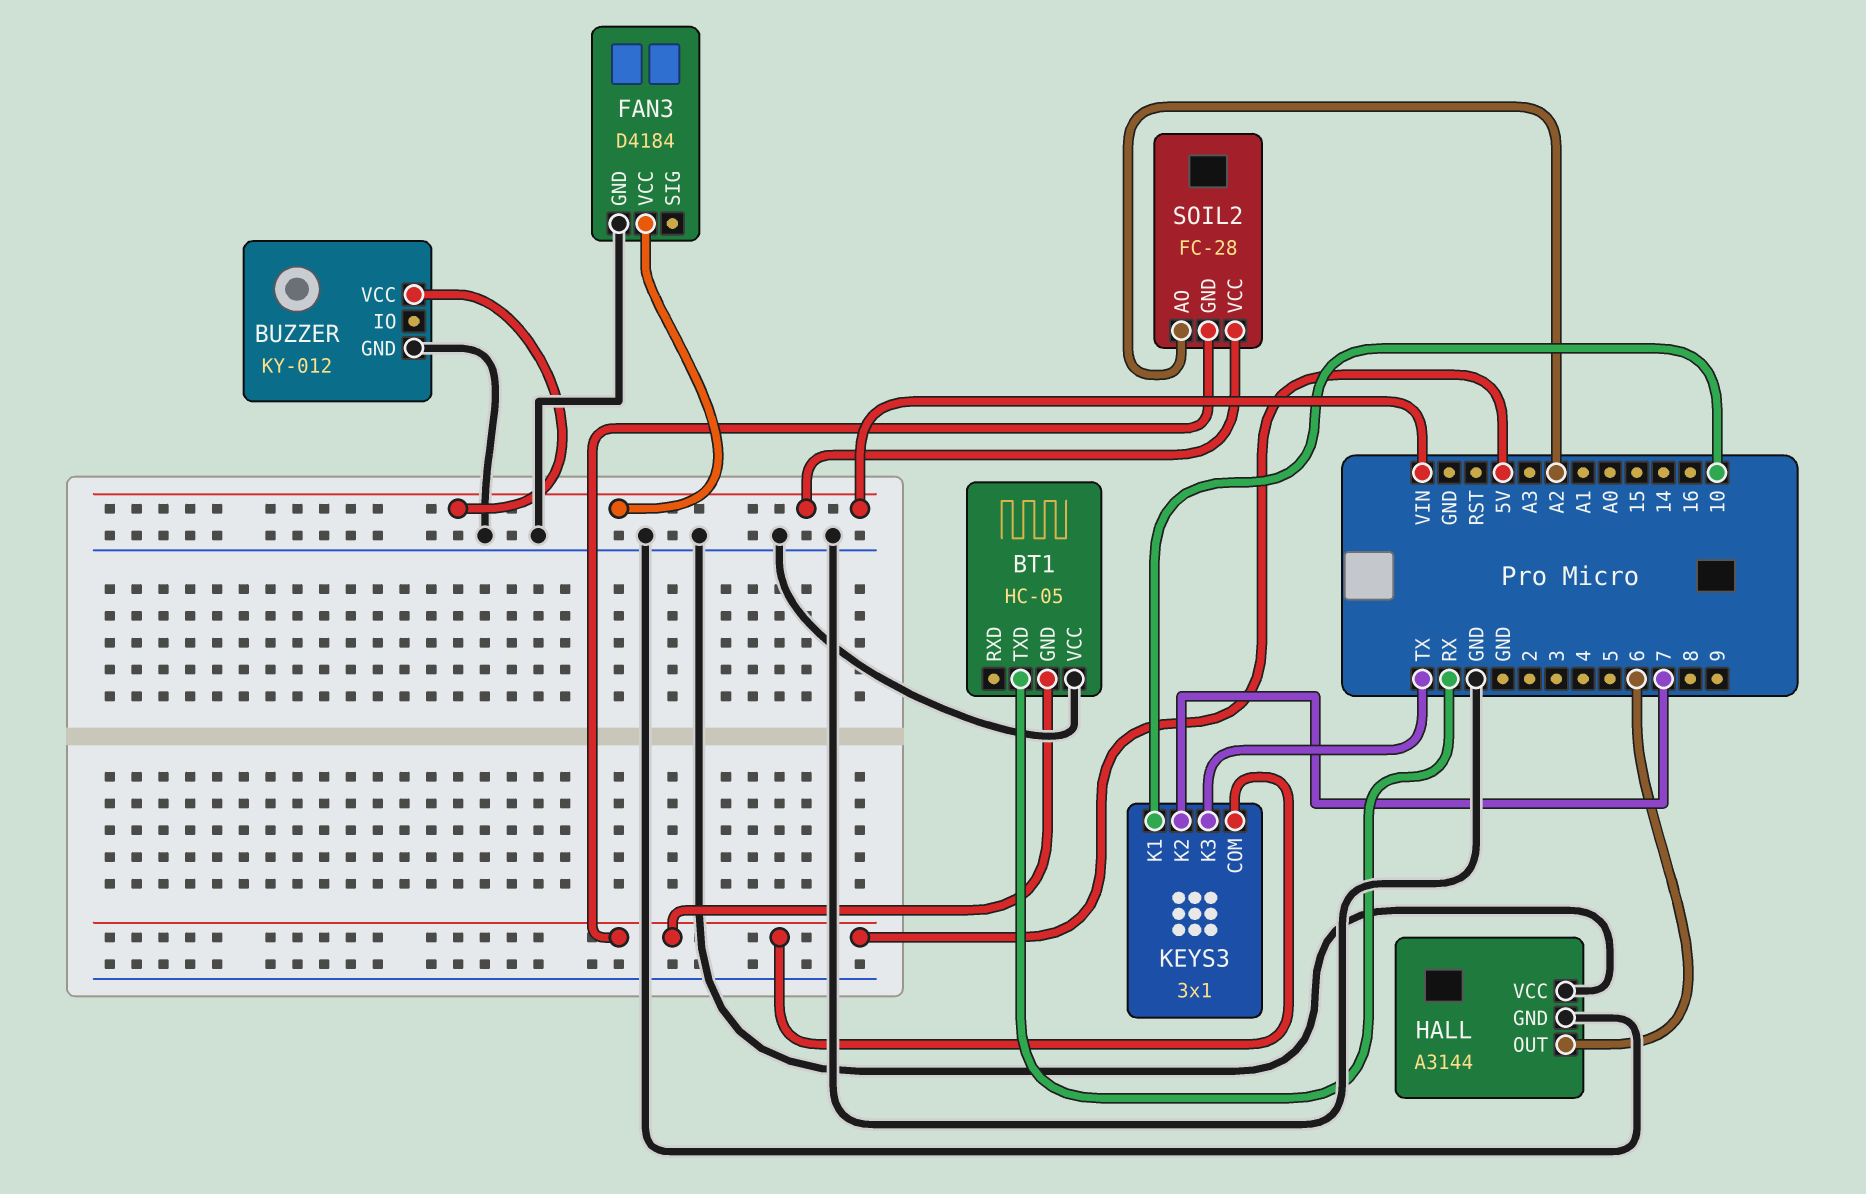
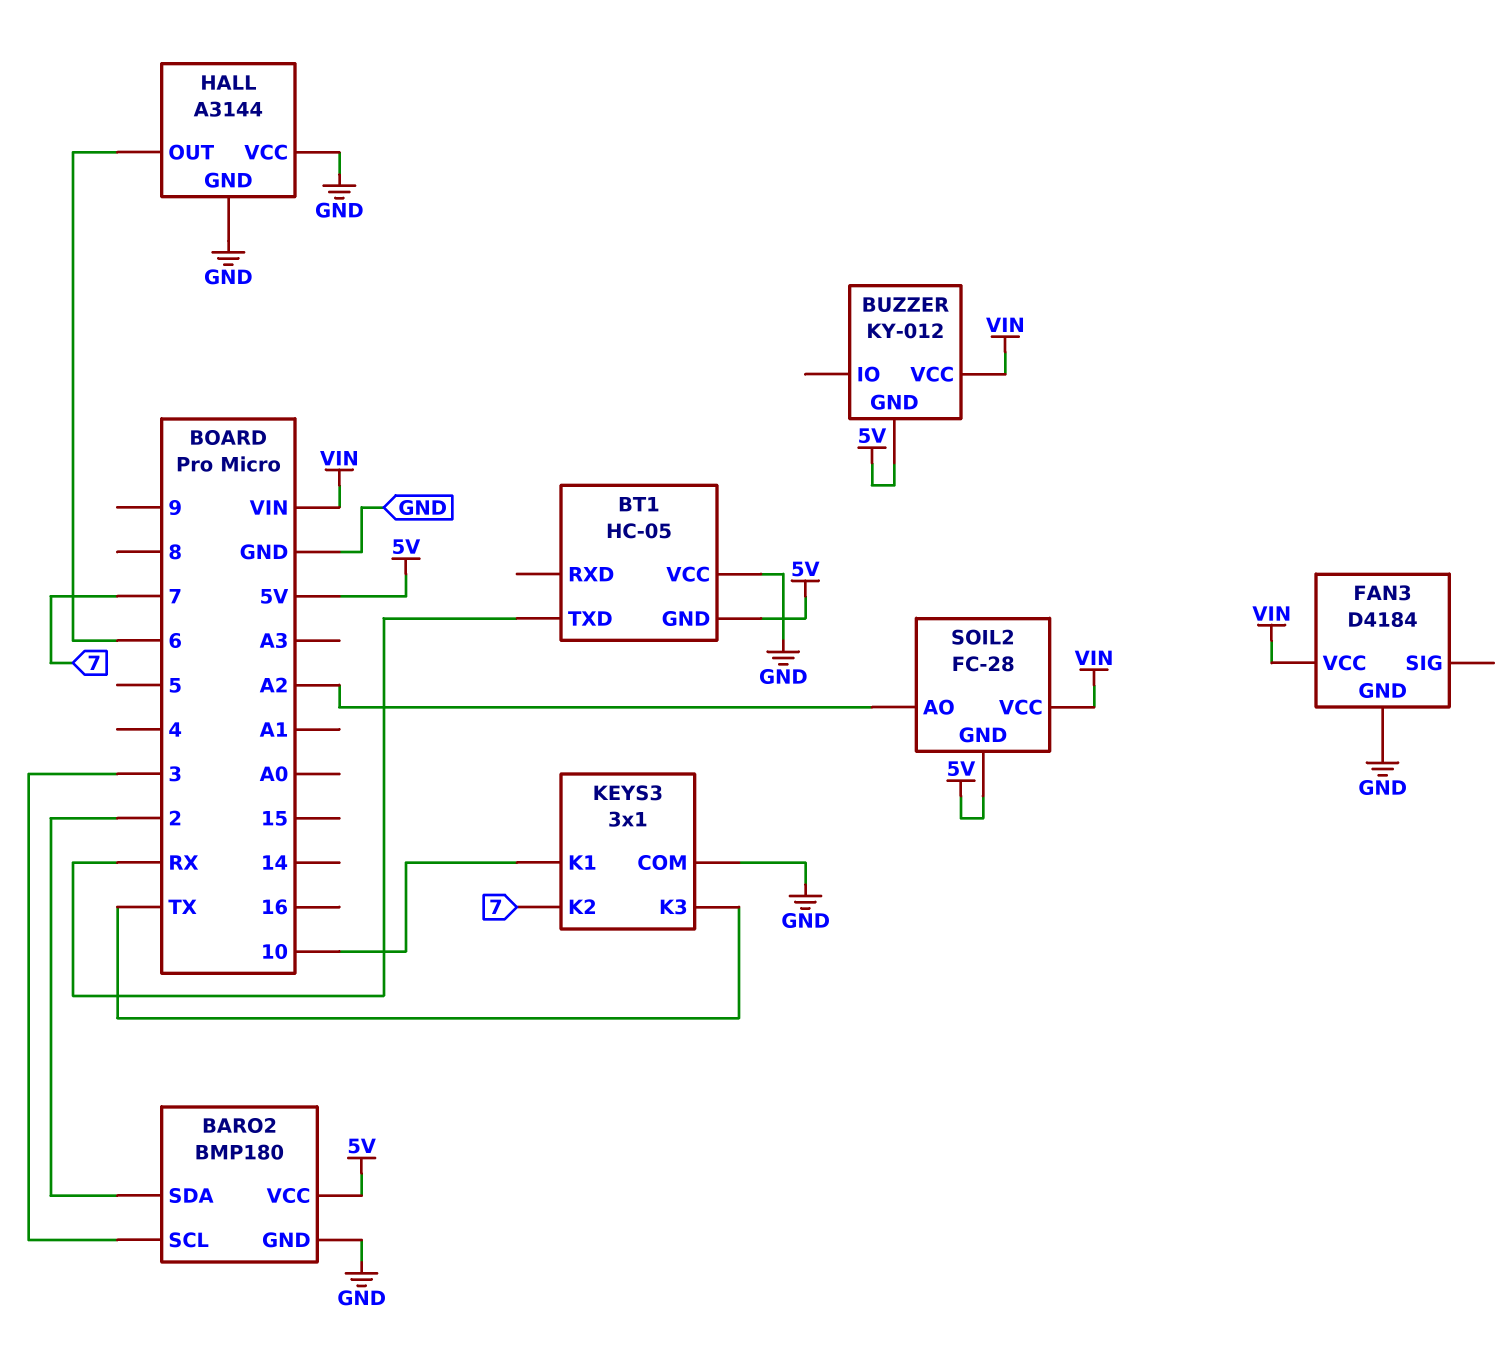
BARO2: none -> BMP180
BARO2 pin GND: none -> GND
BARO2 pin SCL: none -> 3
BARO2 pin SDA: none -> 2
BARO2 pin VCC: none -> 5V
BUZZER pin GND: GND -> 5V
KEYS3 pin COM: 5V -> GND

